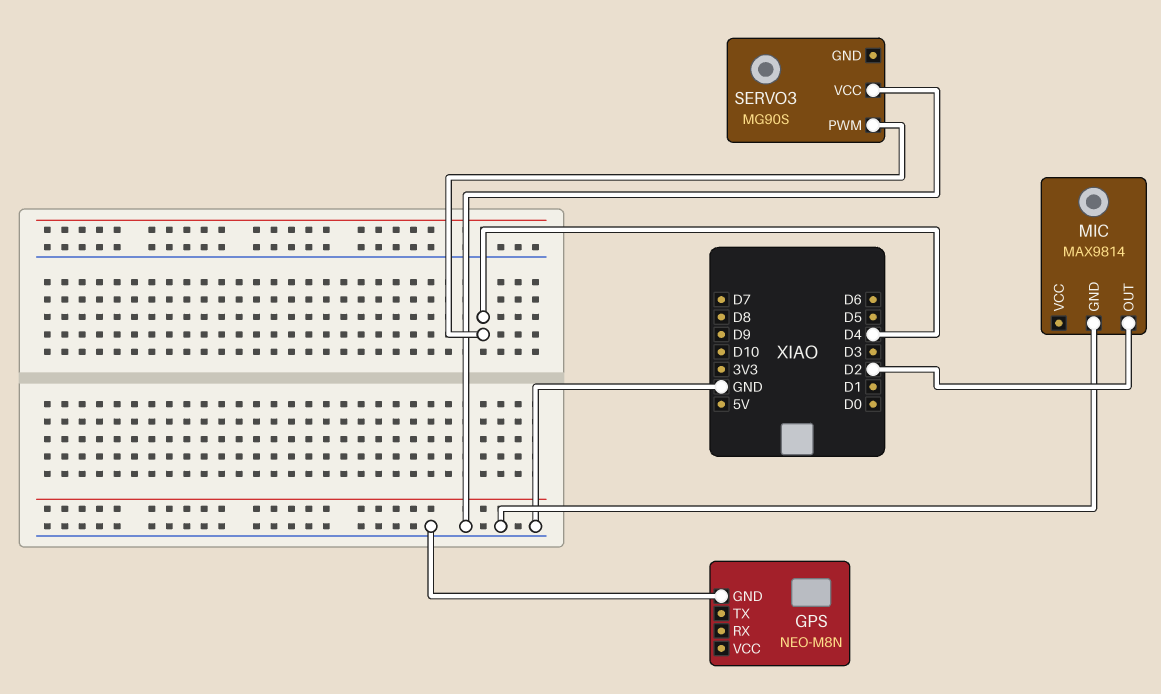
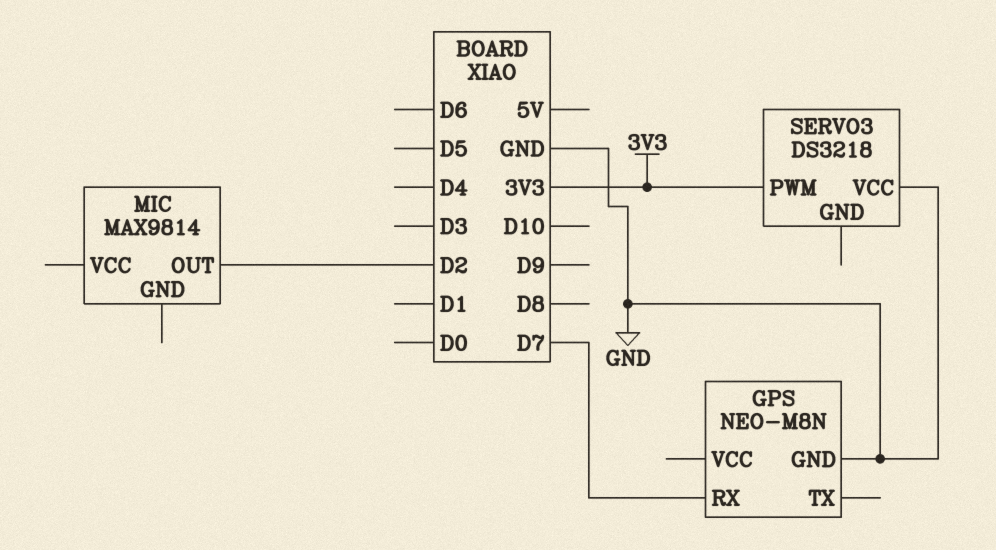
GPS pin RX: none -> D7
MIC pin GND: GND -> none
SERVO3: MG90S -> DS3218
SERVO3 pin PWM: D4 -> 3V3

